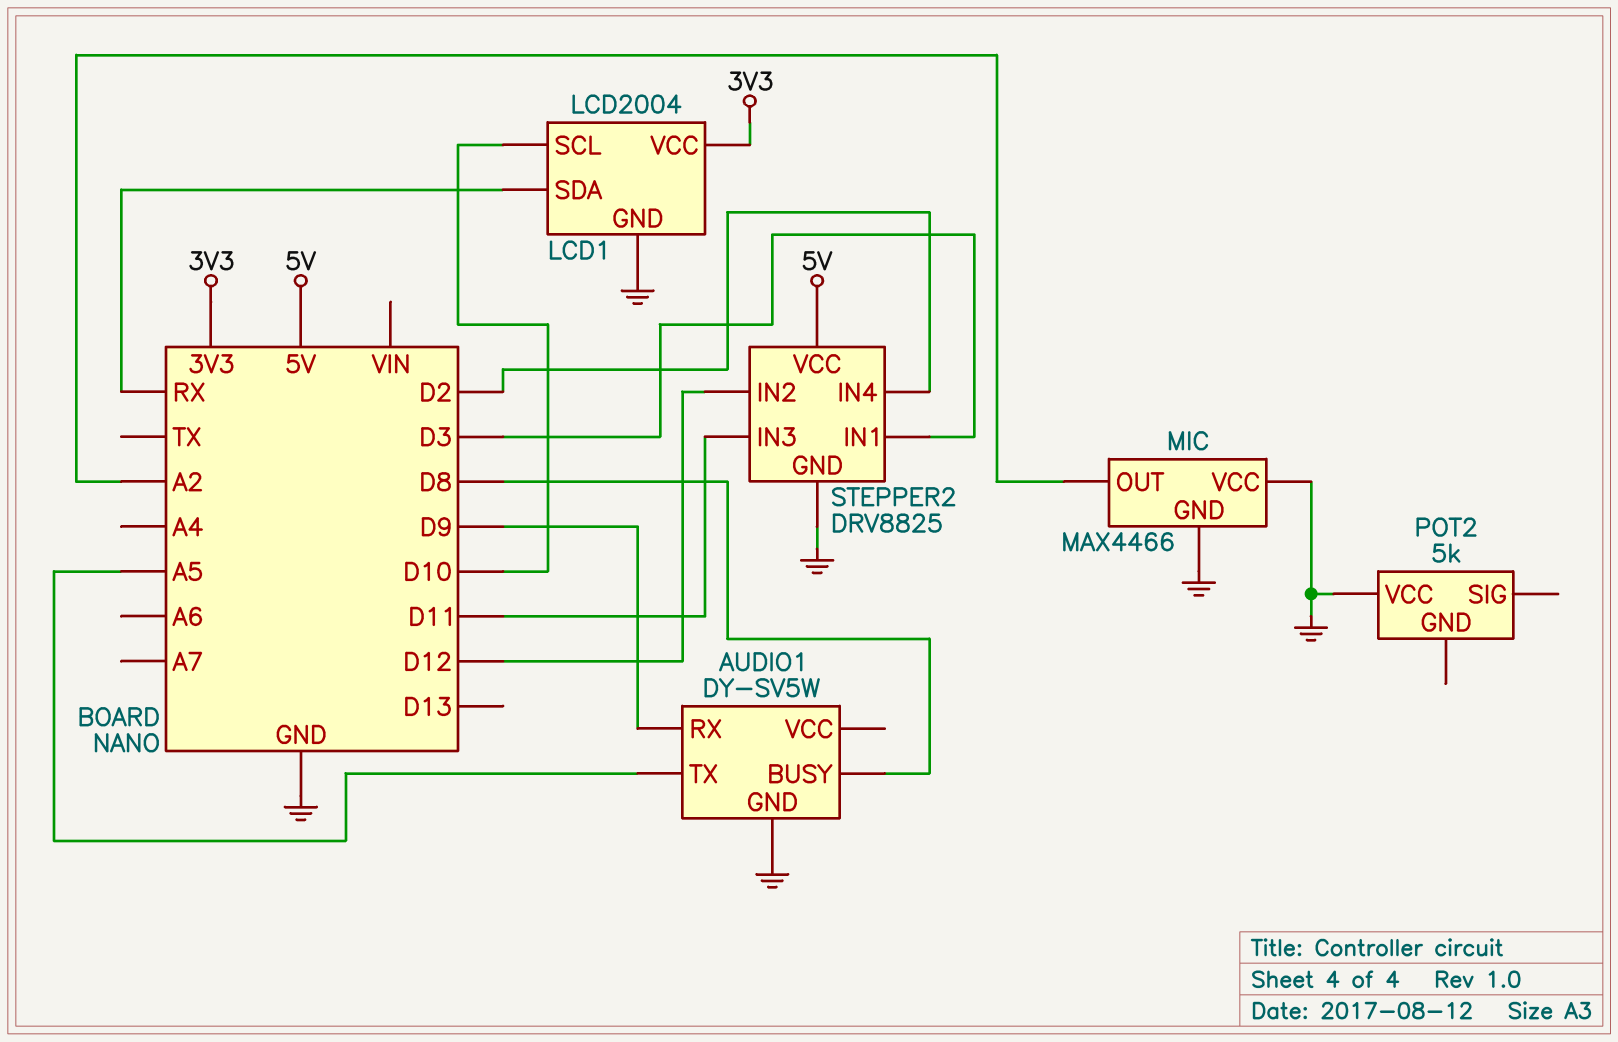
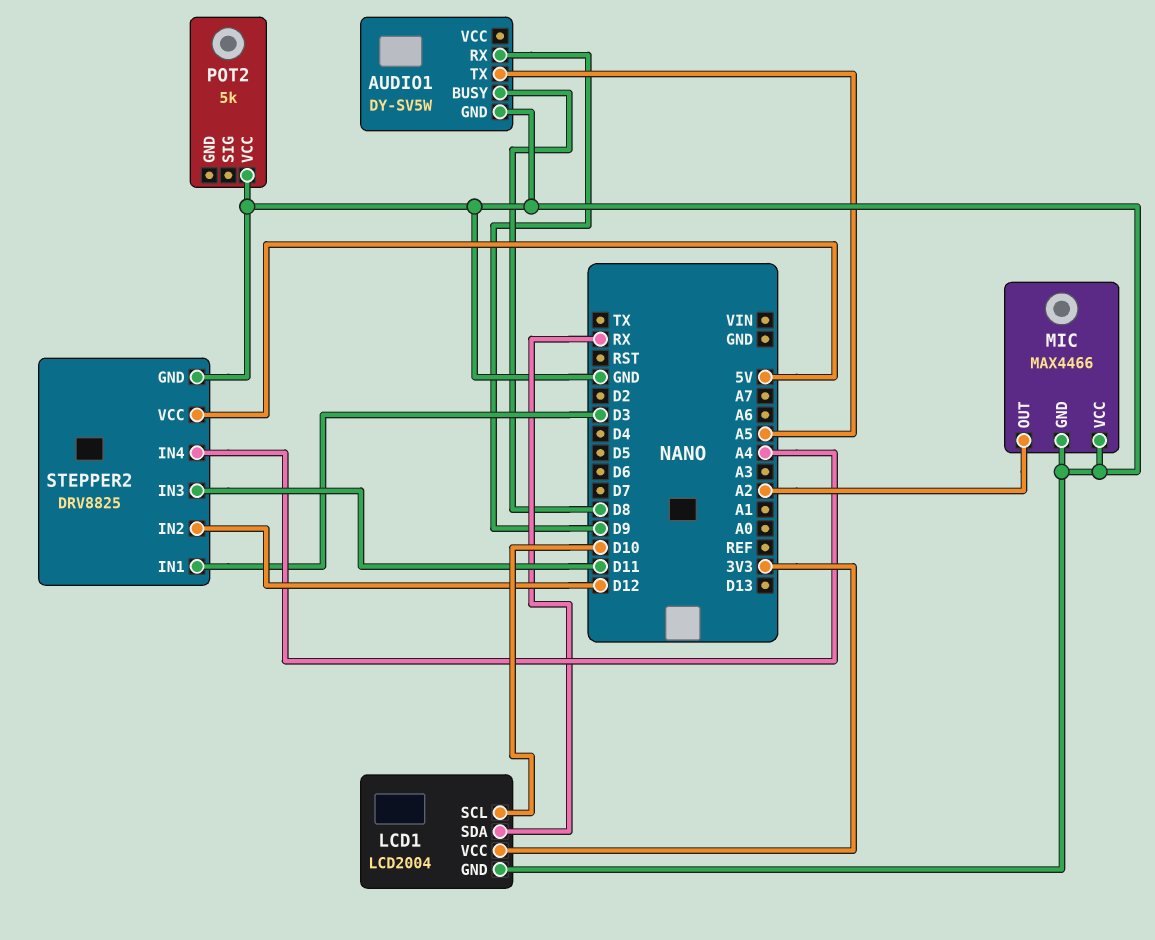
STEPPER2 pin IN4: D2 -> A4

